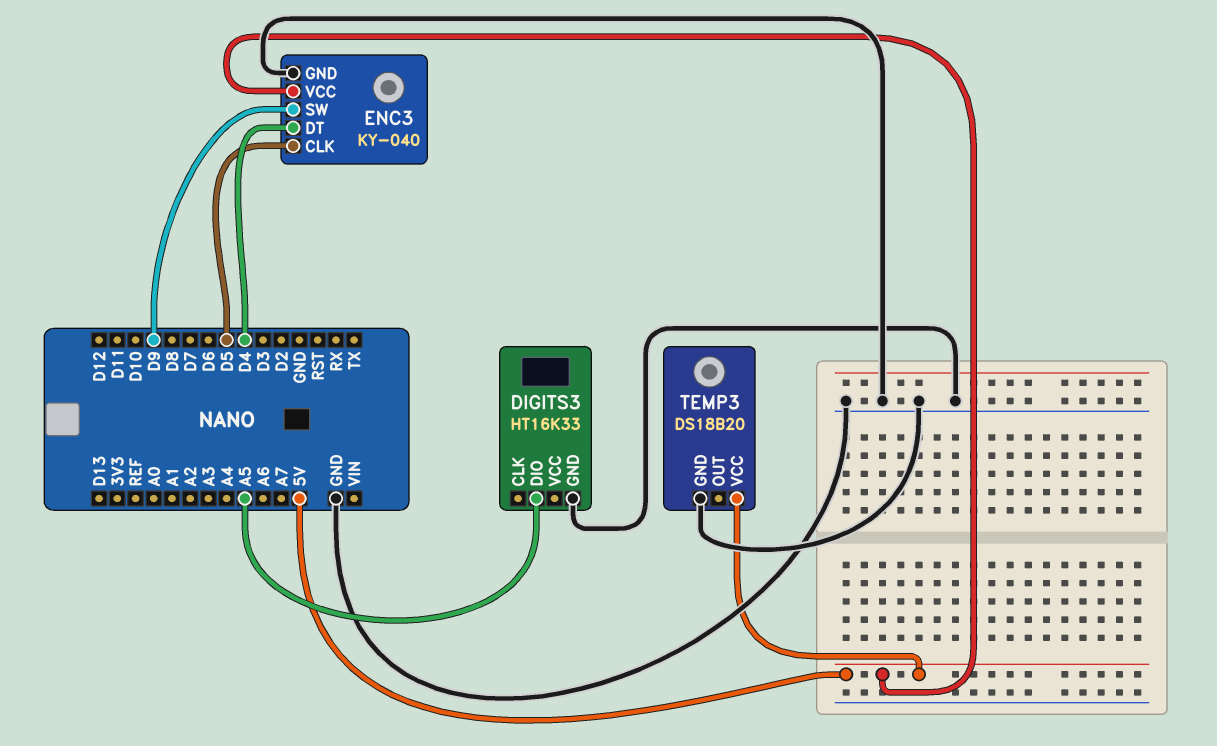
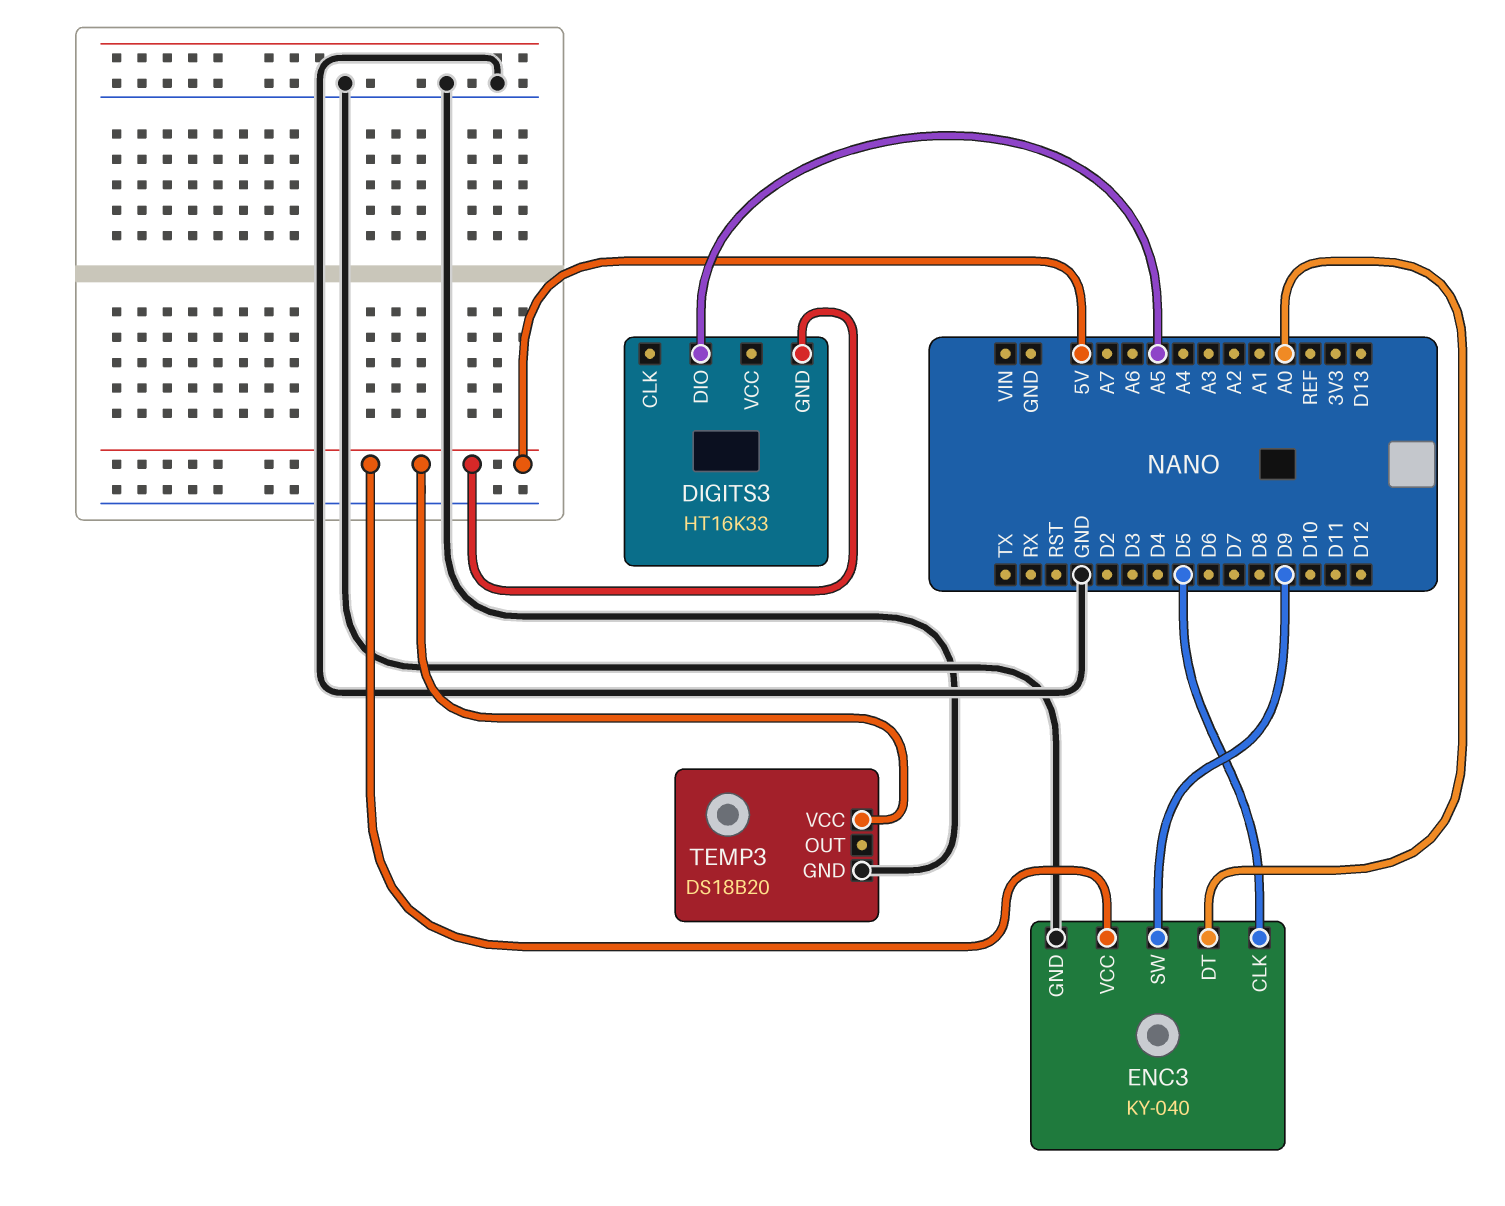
DIGITS3 pin GND: GND -> 5V
ENC3 pin DT: D4 -> A0

